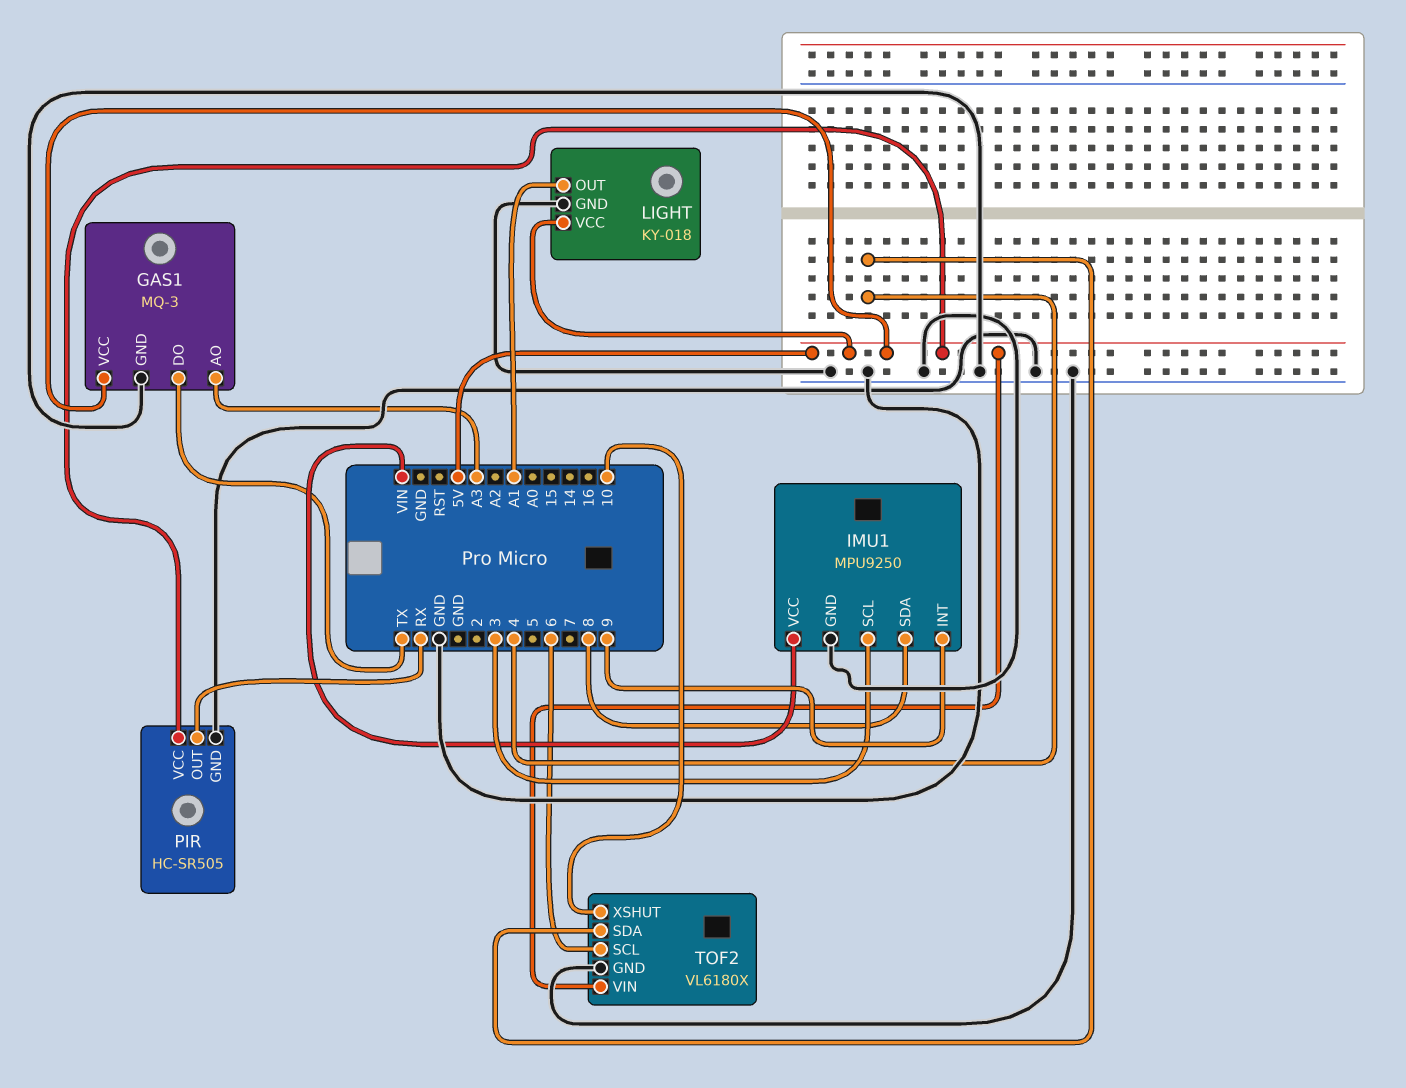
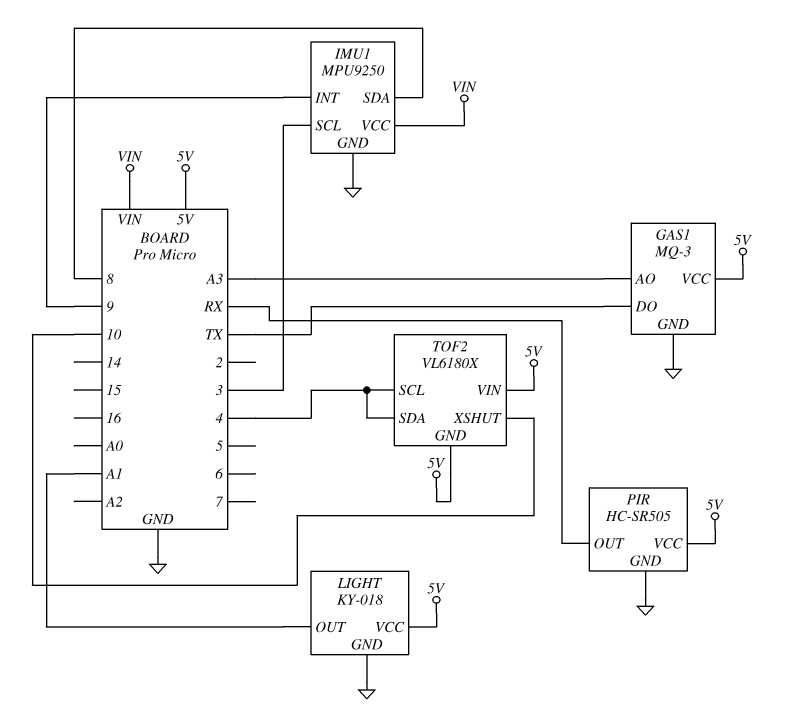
TOF2 pin GND: GND -> 5V
TOF2 pin SCL: 6 -> 4

